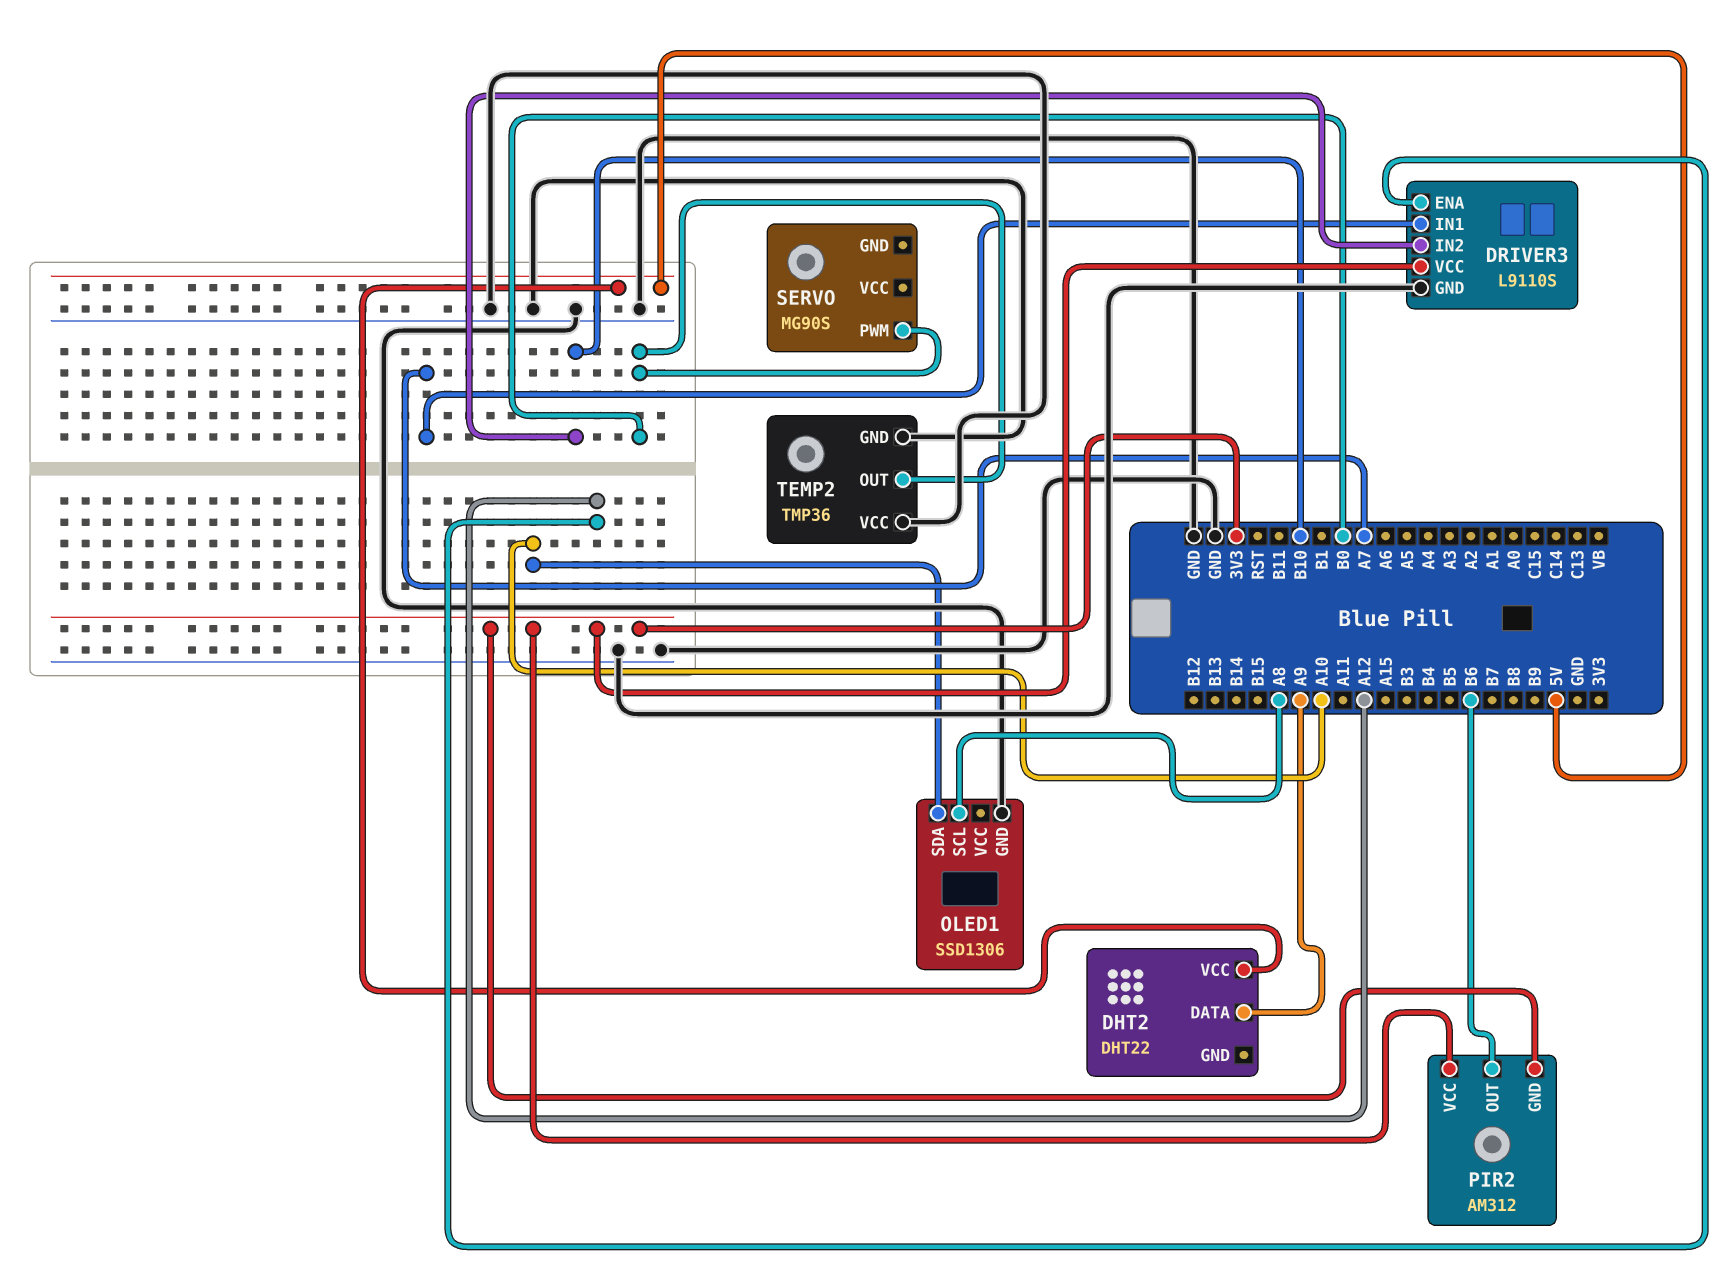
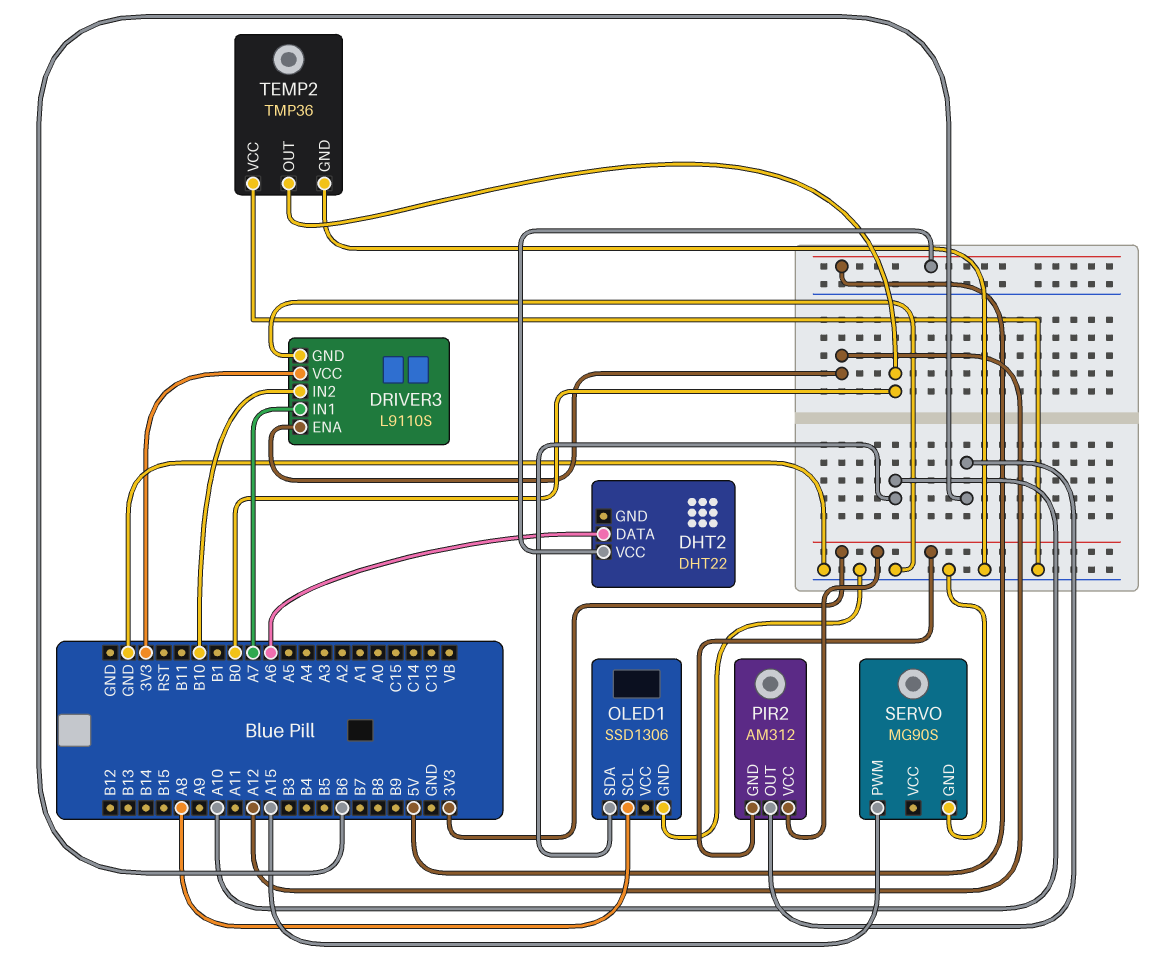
DHT2 pin DATA: A9 -> A6
SERVO pin GND: none -> GND
SERVO pin PWM: B0 -> A15

